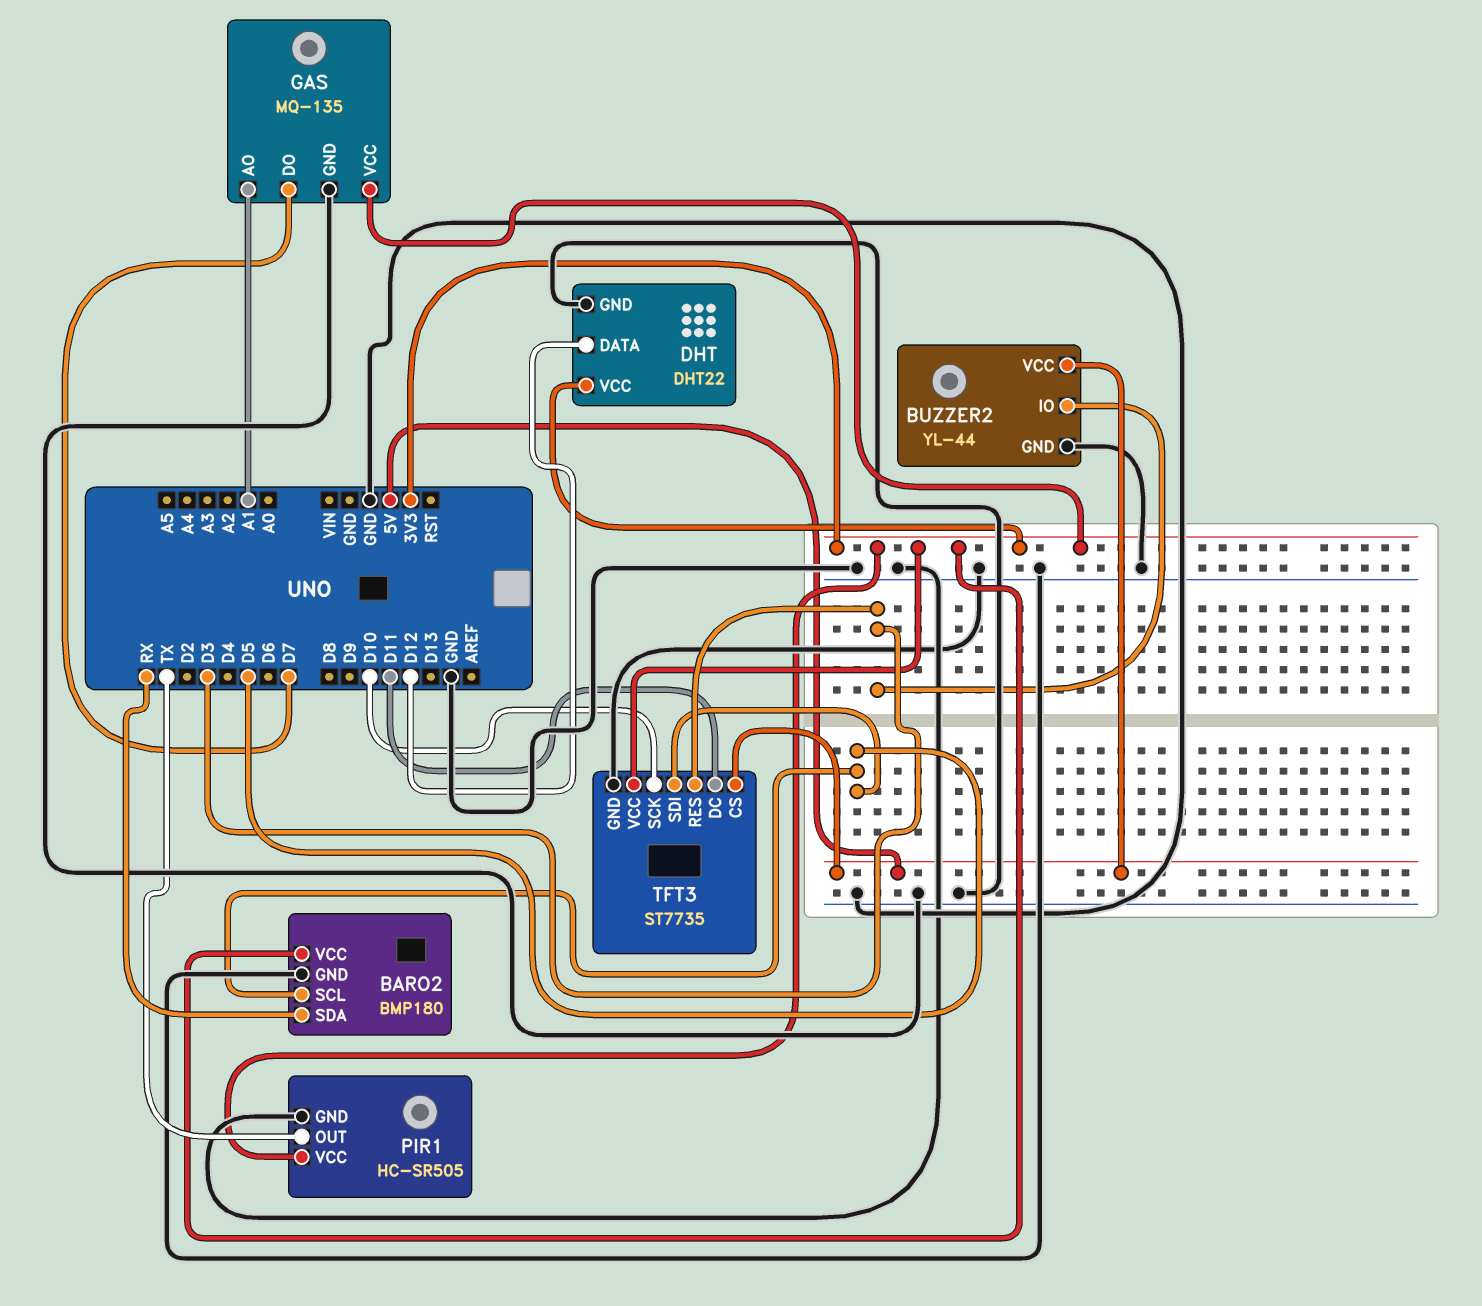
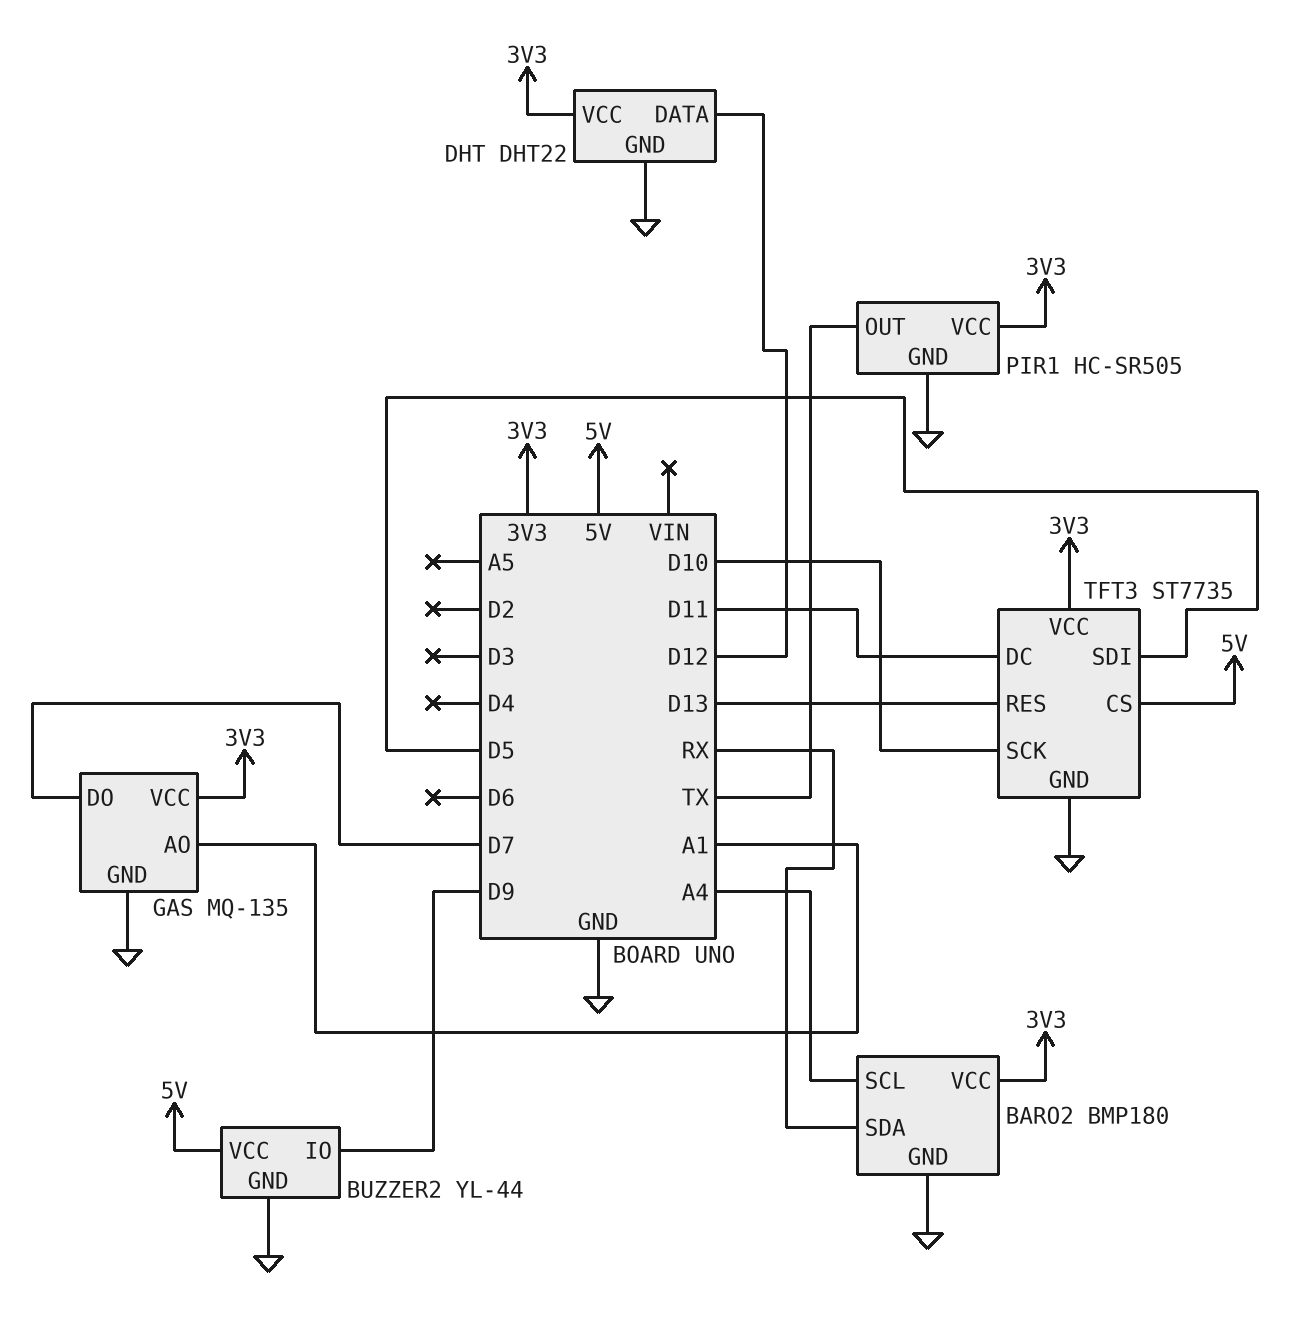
BARO2 pin SCL: D5 -> A4
BUZZER2 pin IO: D3 -> D9
TFT3 pin RES: D3 -> D13

